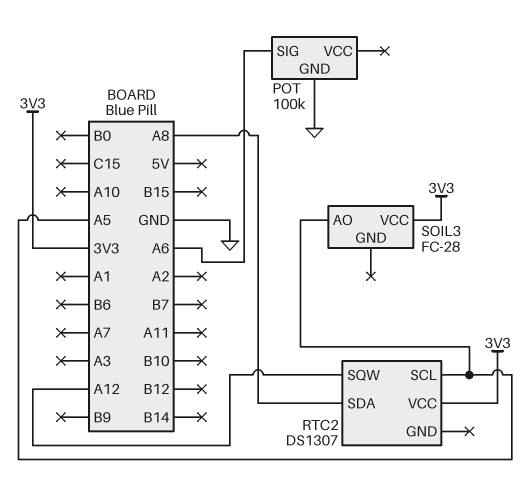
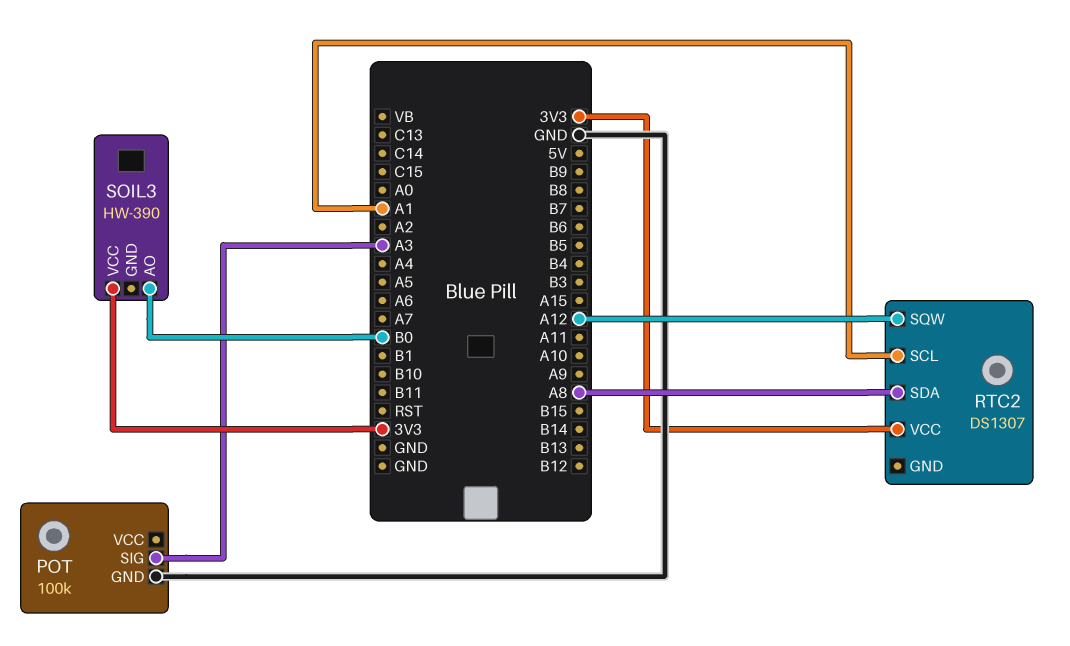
POT pin SIG: A6 -> A3
RTC2 pin SCL: A5 -> A1
SOIL3: FC-28 -> HW-390
SOIL3 pin AO: A5 -> B0

